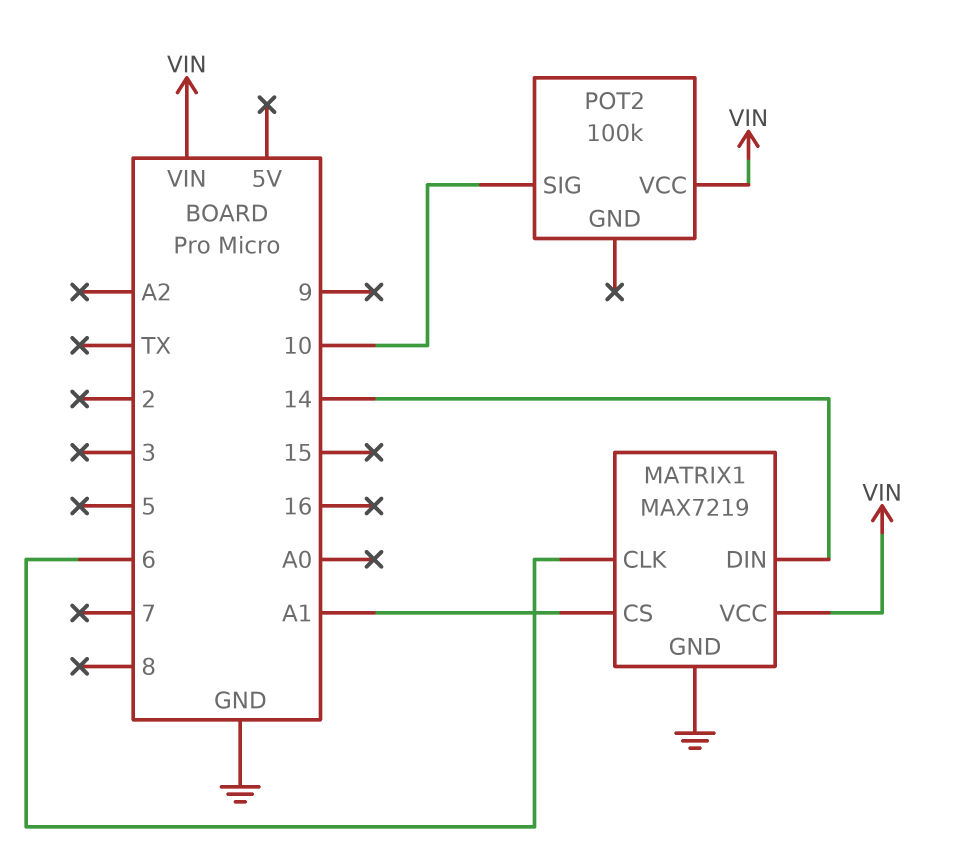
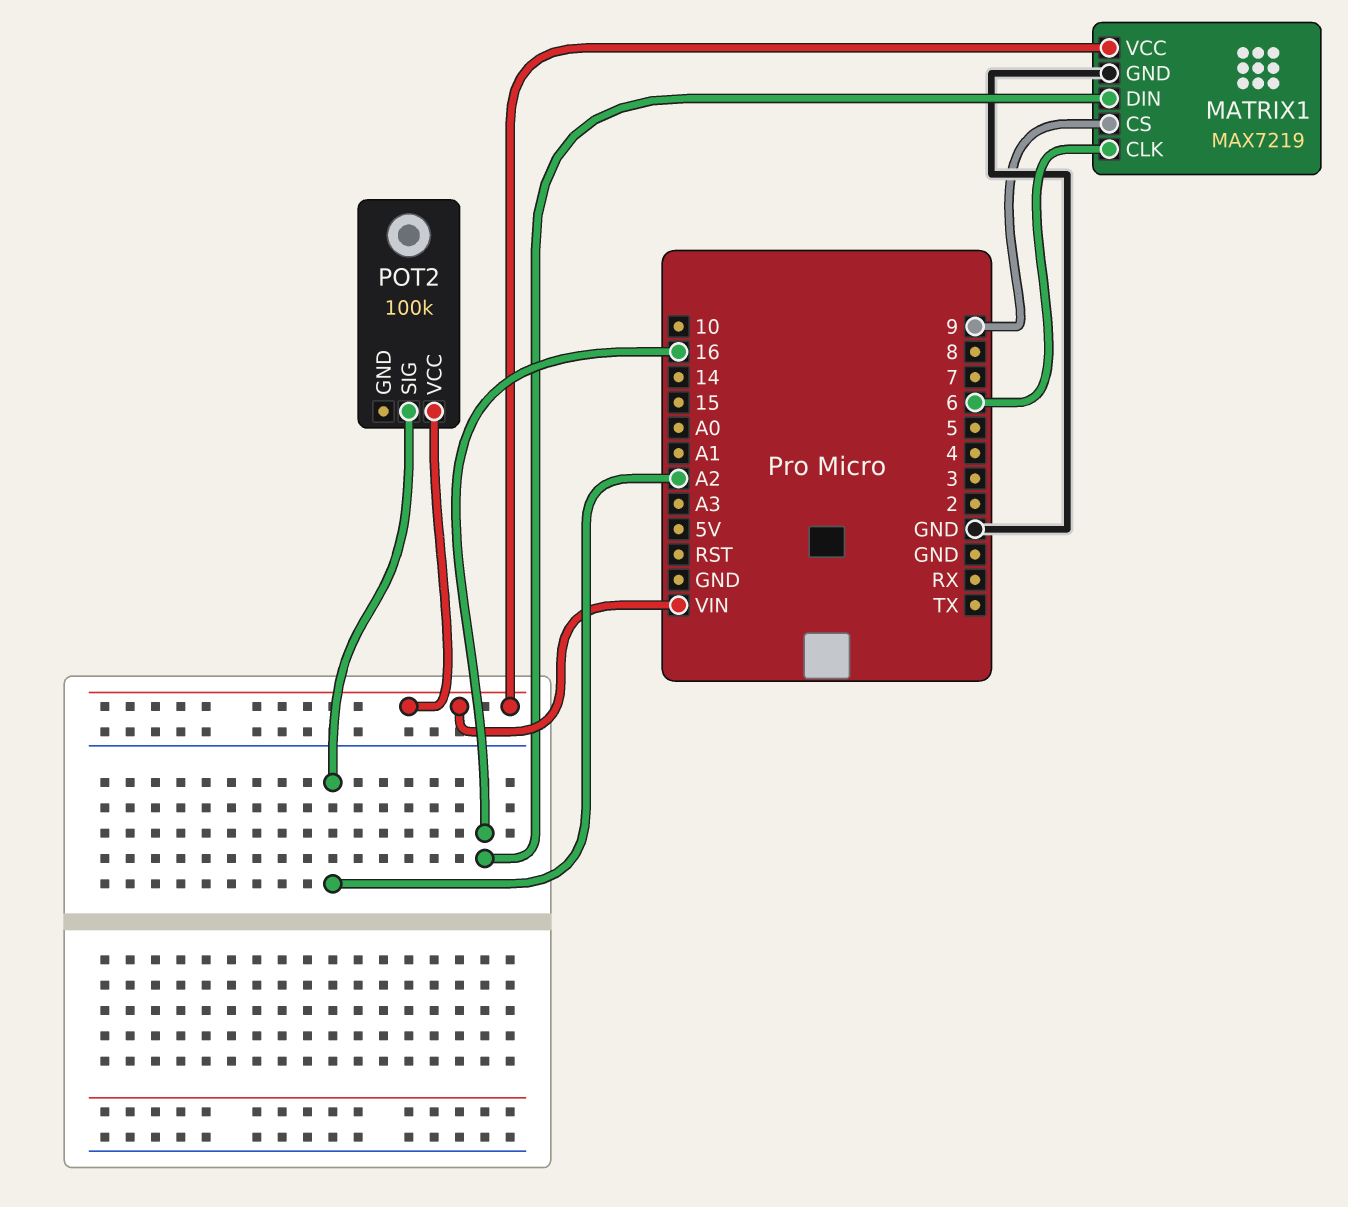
MATRIX1 pin CS: A1 -> 9
MATRIX1 pin DIN: 14 -> 16
POT2 pin SIG: 10 -> A2

